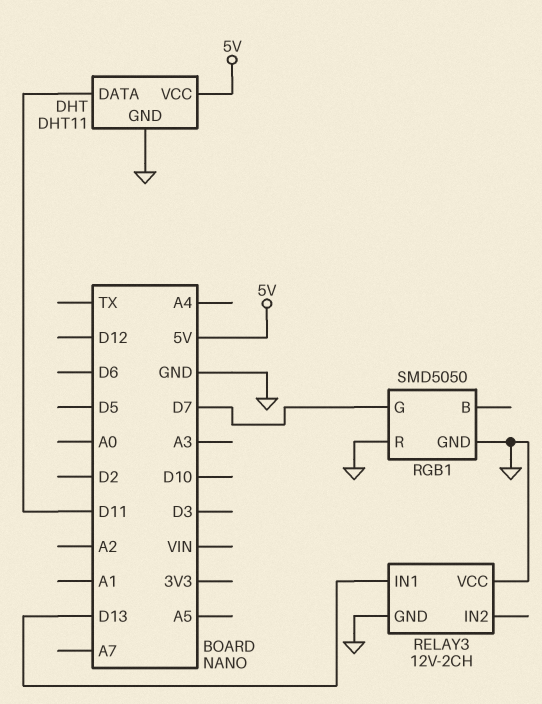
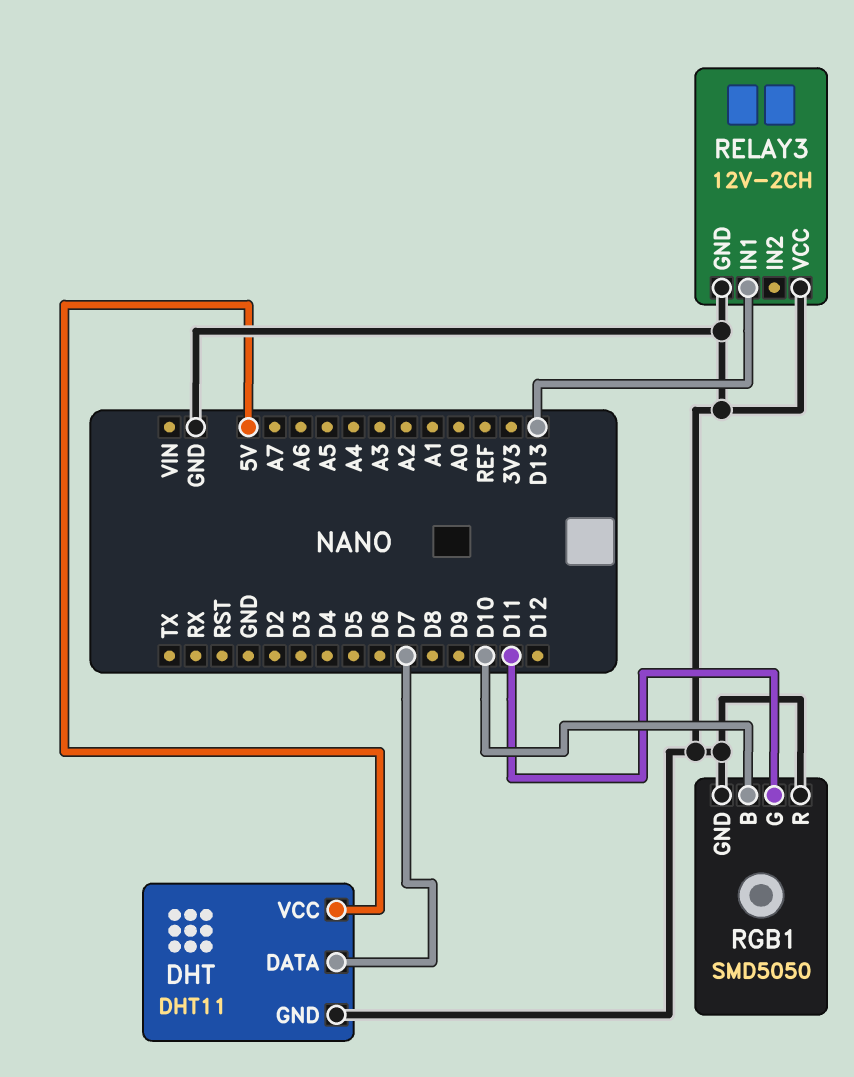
DHT pin DATA: D11 -> D7
RGB1 pin B: none -> D10
RGB1 pin G: D7 -> D11

